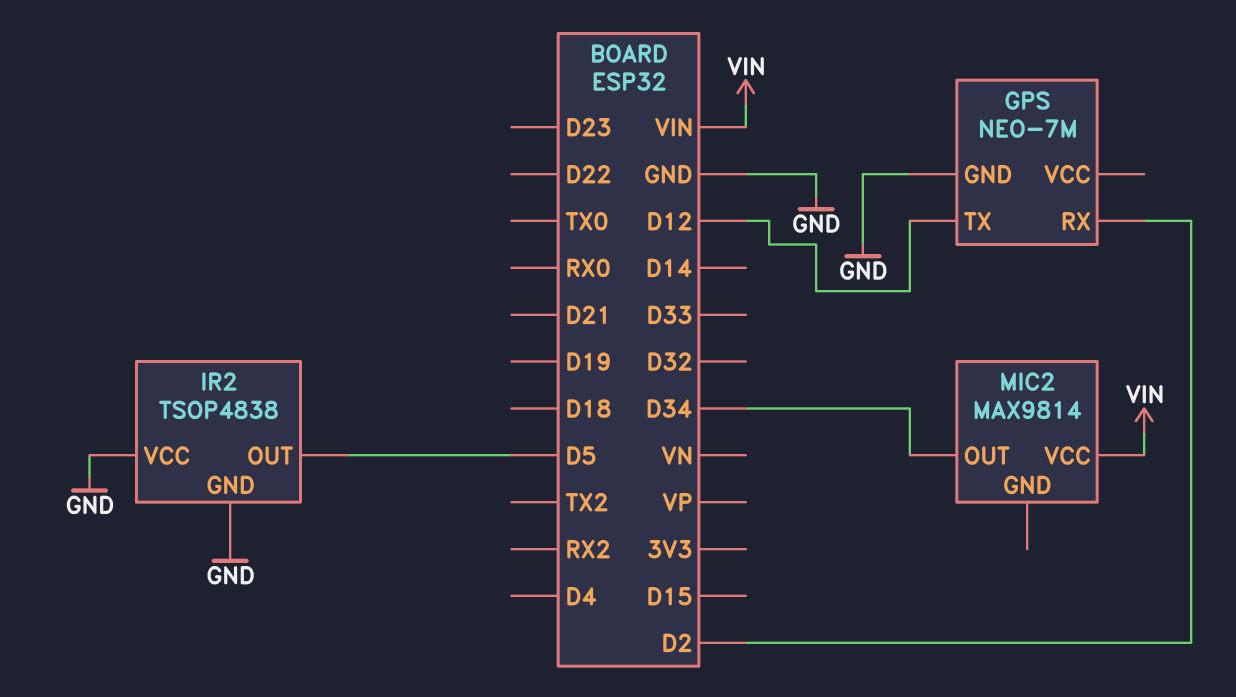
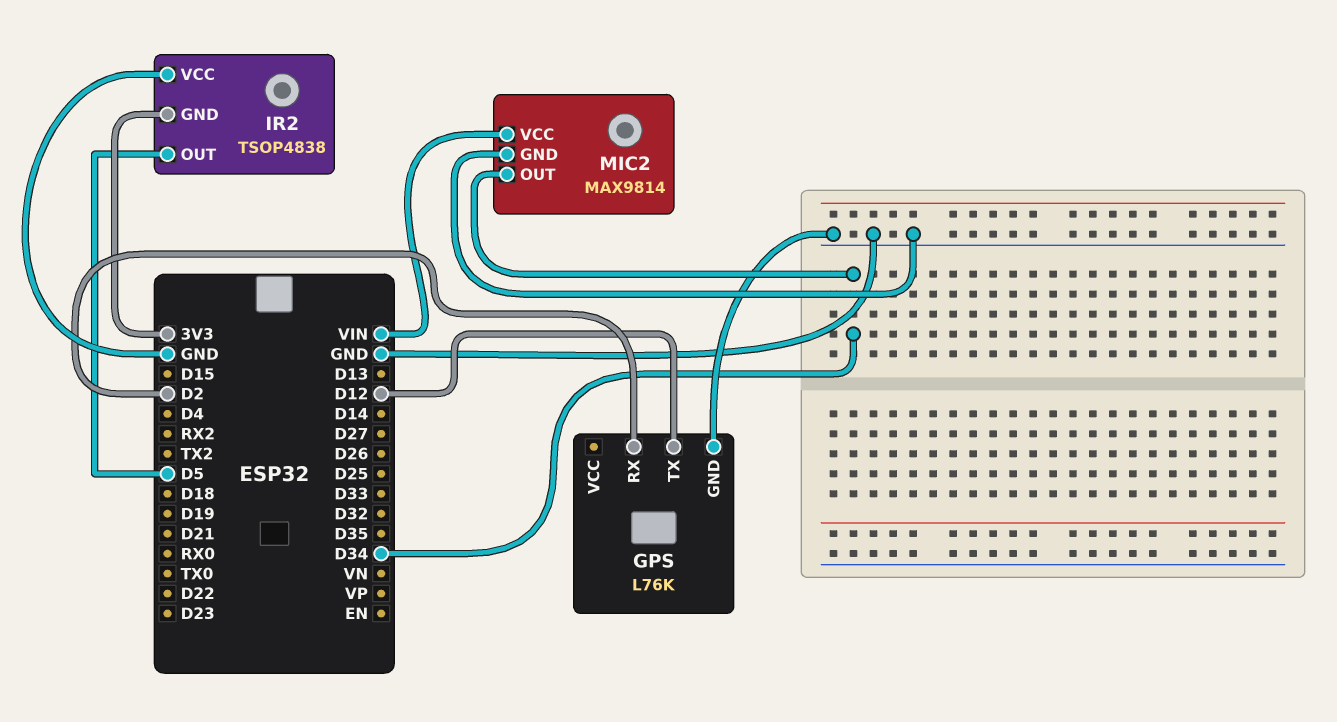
GPS: NEO-7M -> L76K
IR2 pin GND: GND -> 3V3
MIC2 pin GND: none -> GND

